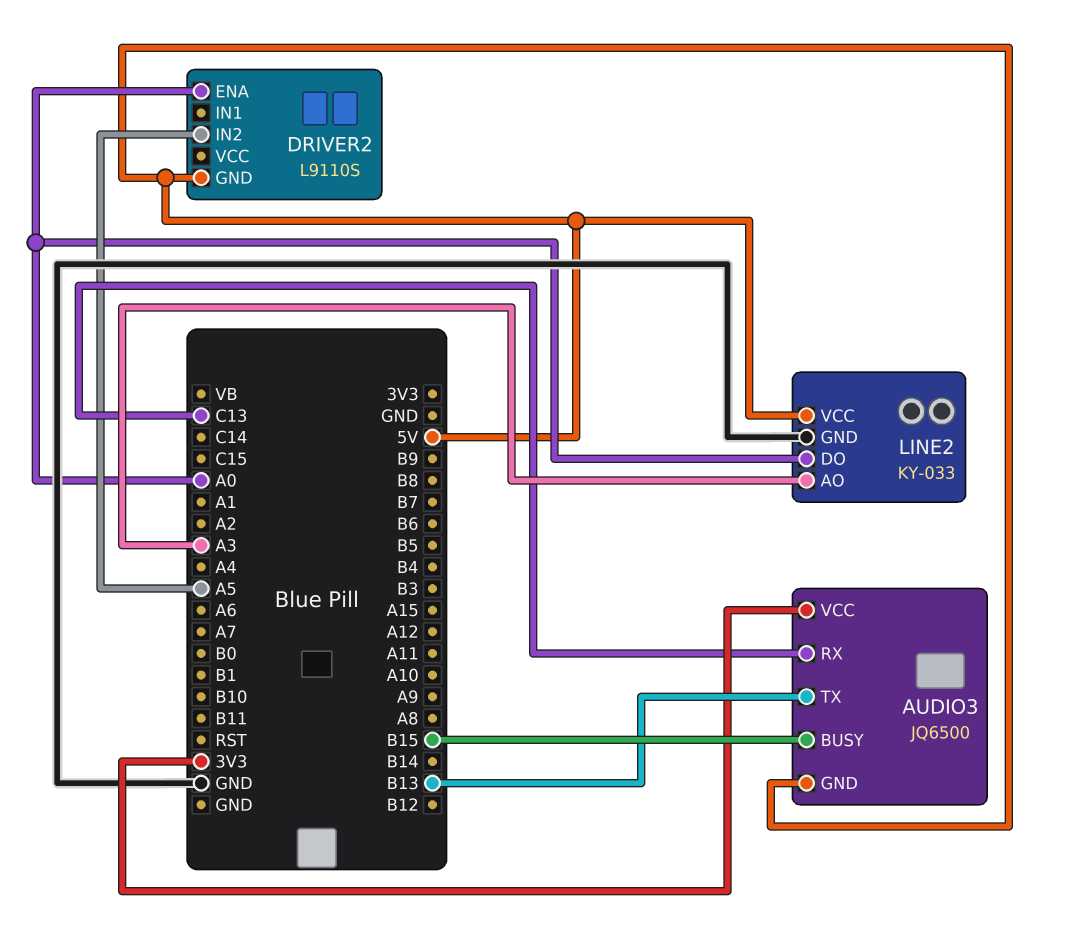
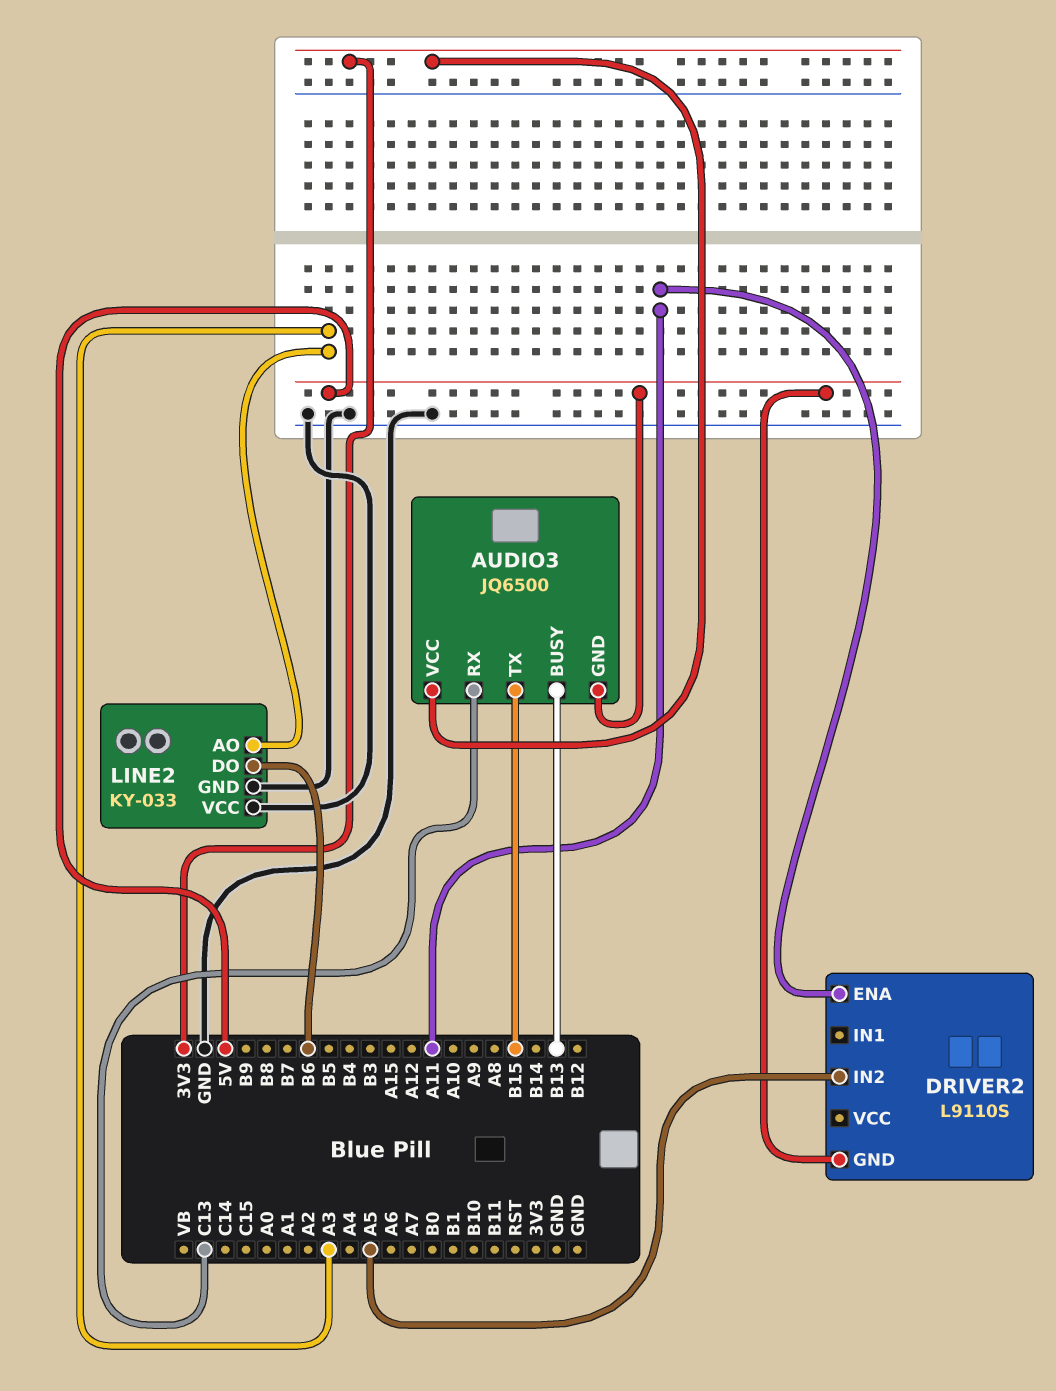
AUDIO3 pin BUSY: B15 -> B13
AUDIO3 pin TX: B13 -> B15
DRIVER2 pin ENA: A0 -> A11
LINE2 pin DO: A0 -> B6
LINE2 pin VCC: 5V -> GND

